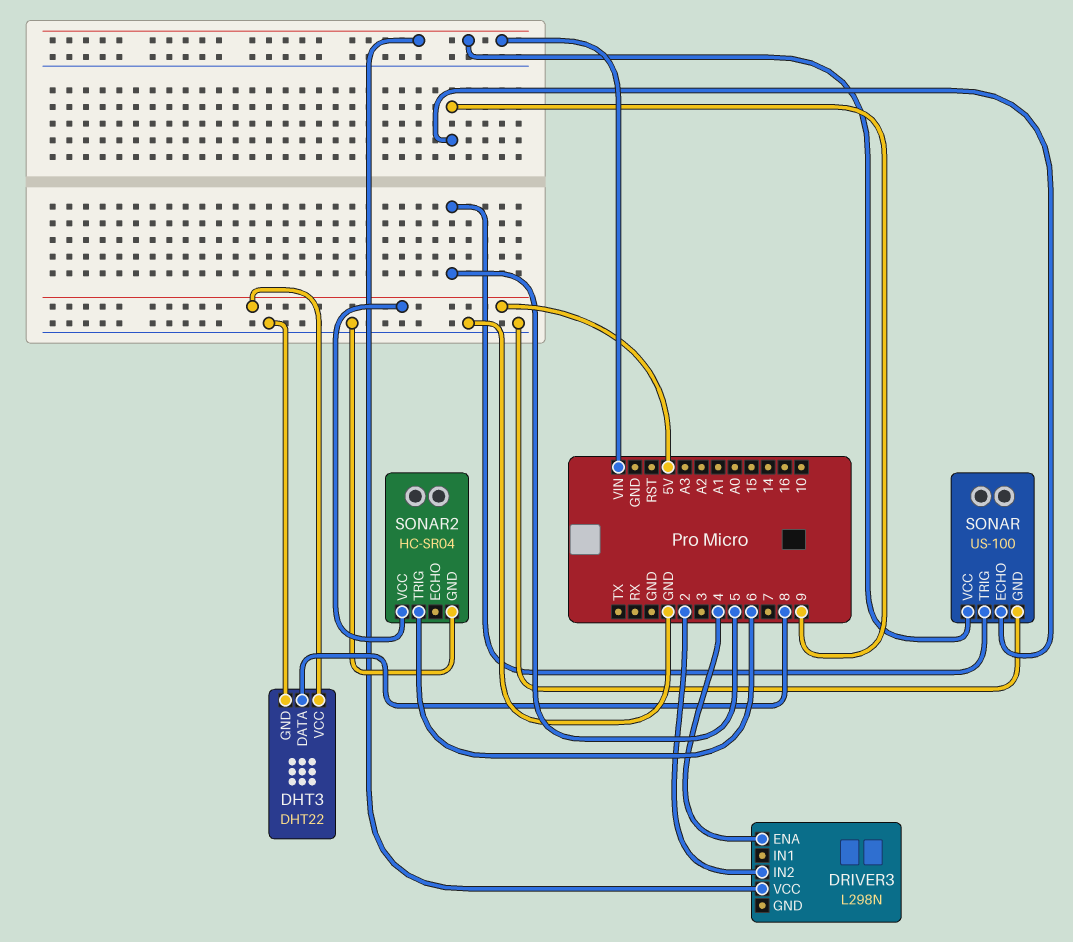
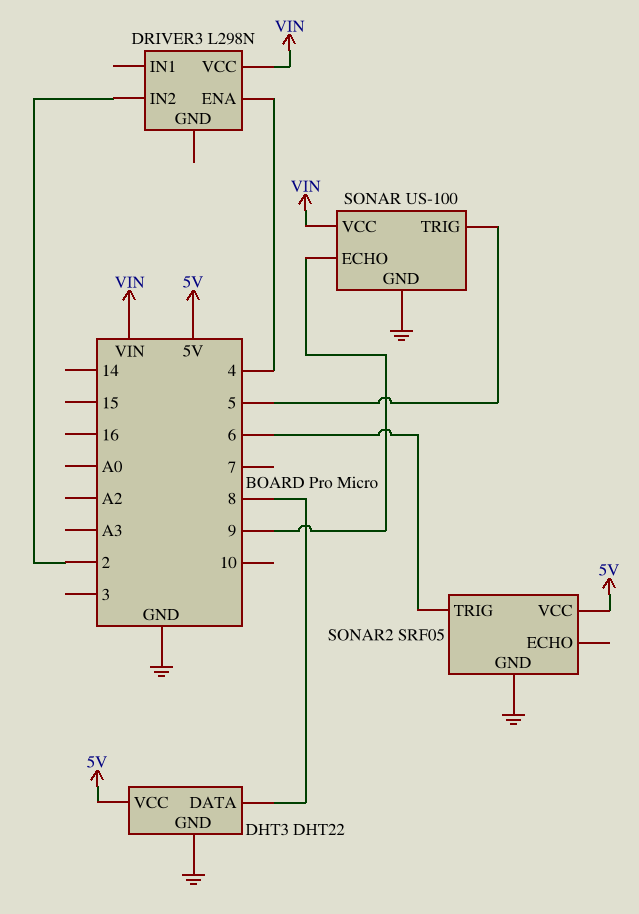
SONAR2: HC-SR04 -> SRF05

